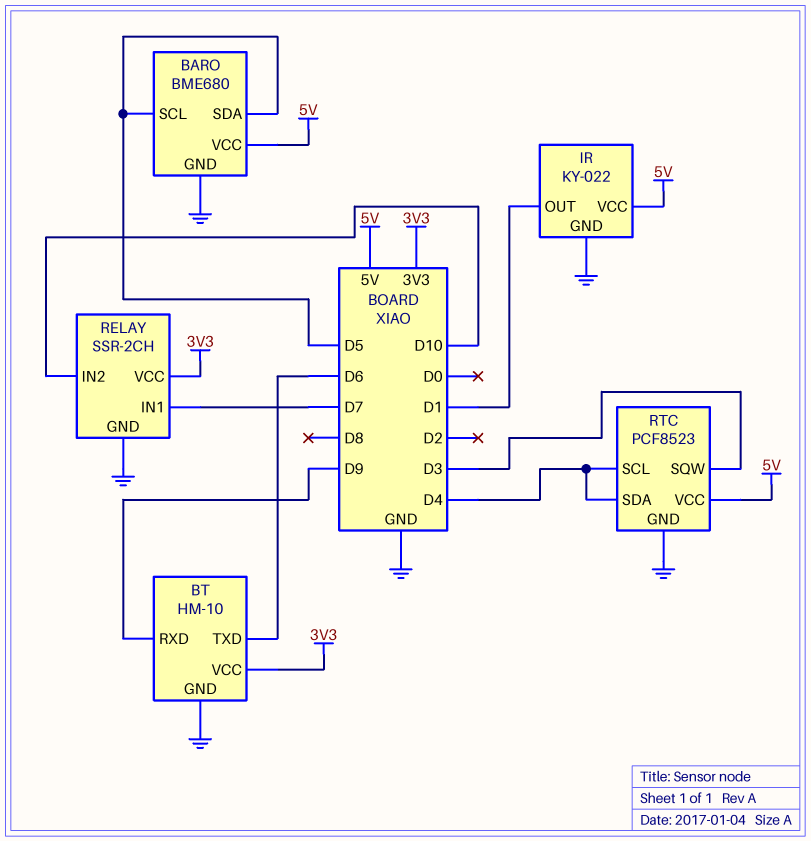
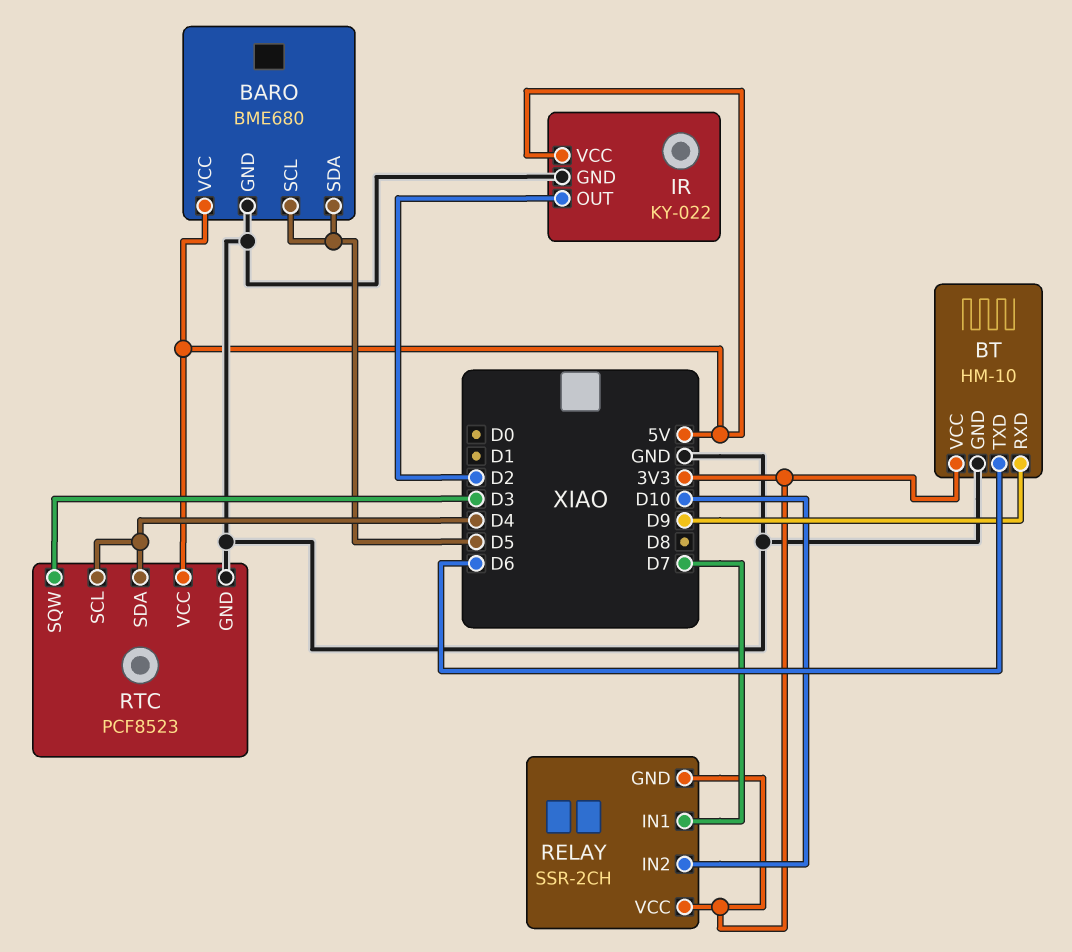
IR pin OUT: D1 -> D2
RELAY pin GND: GND -> 3V3

